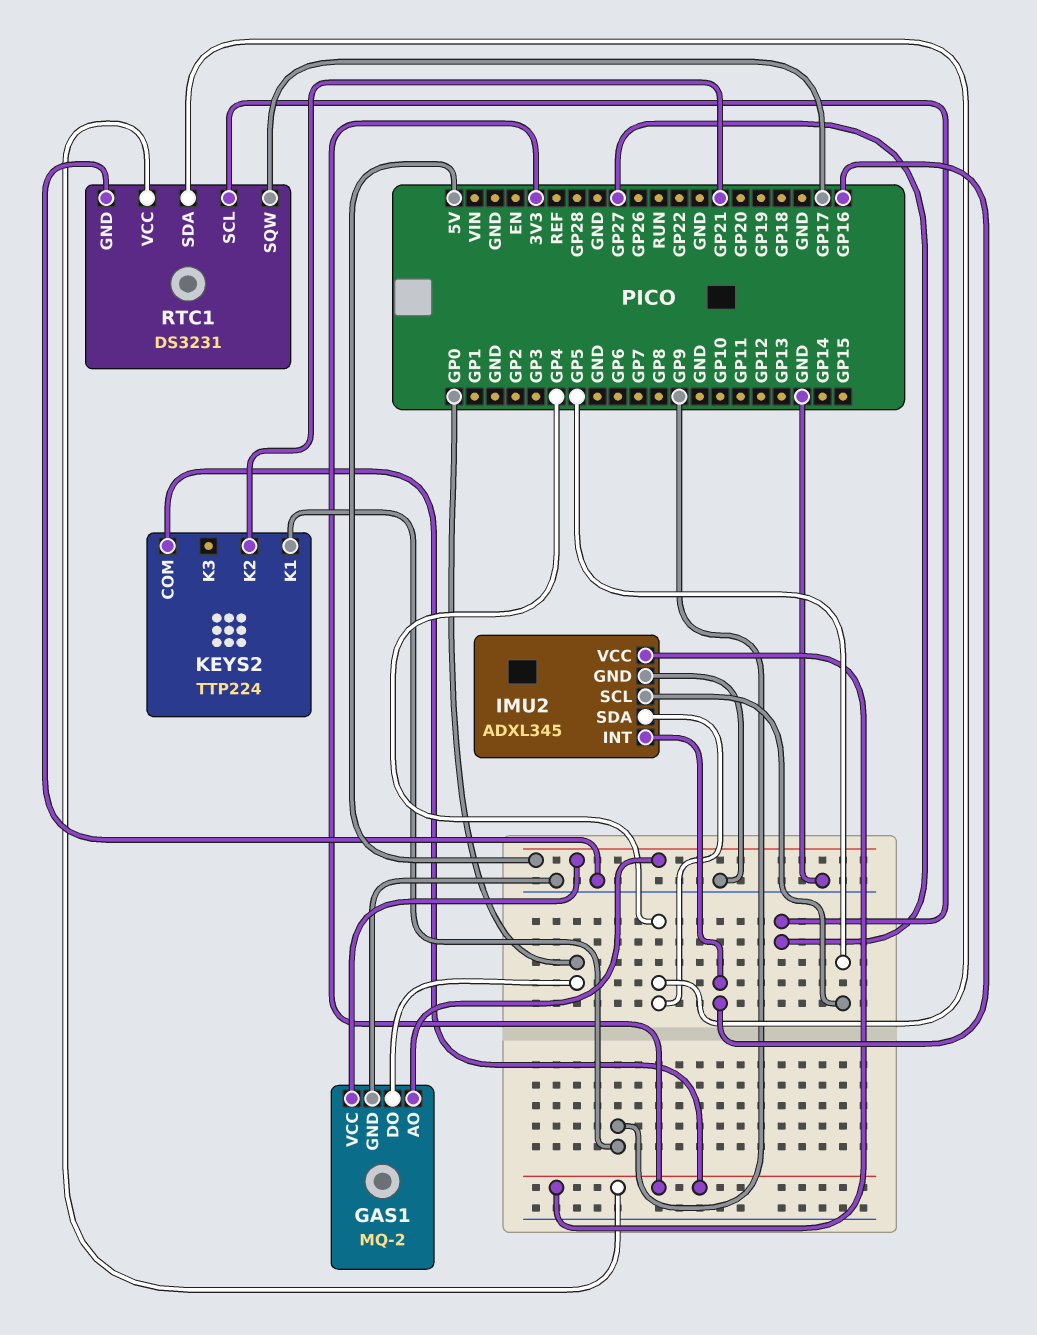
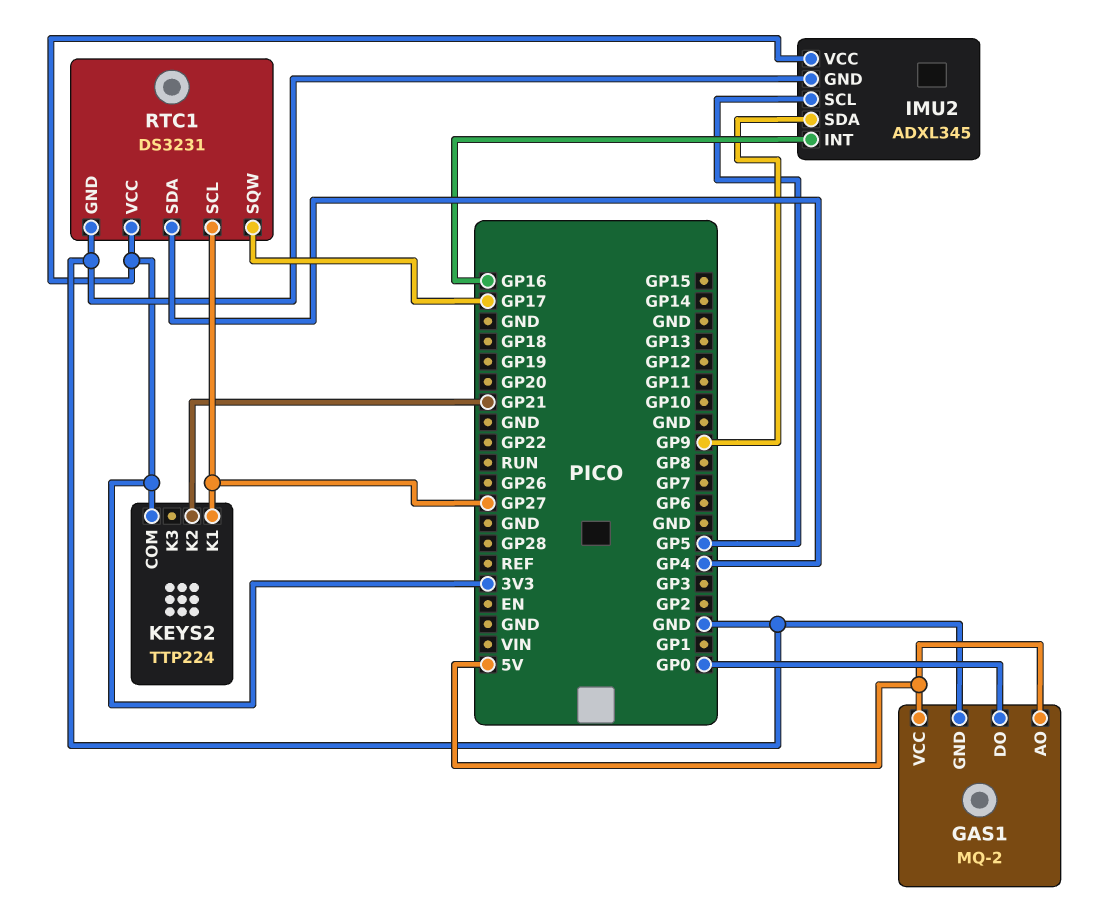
IMU2 pin SDA: GP4 -> GP9
KEYS2 pin K1: GP9 -> GP27

